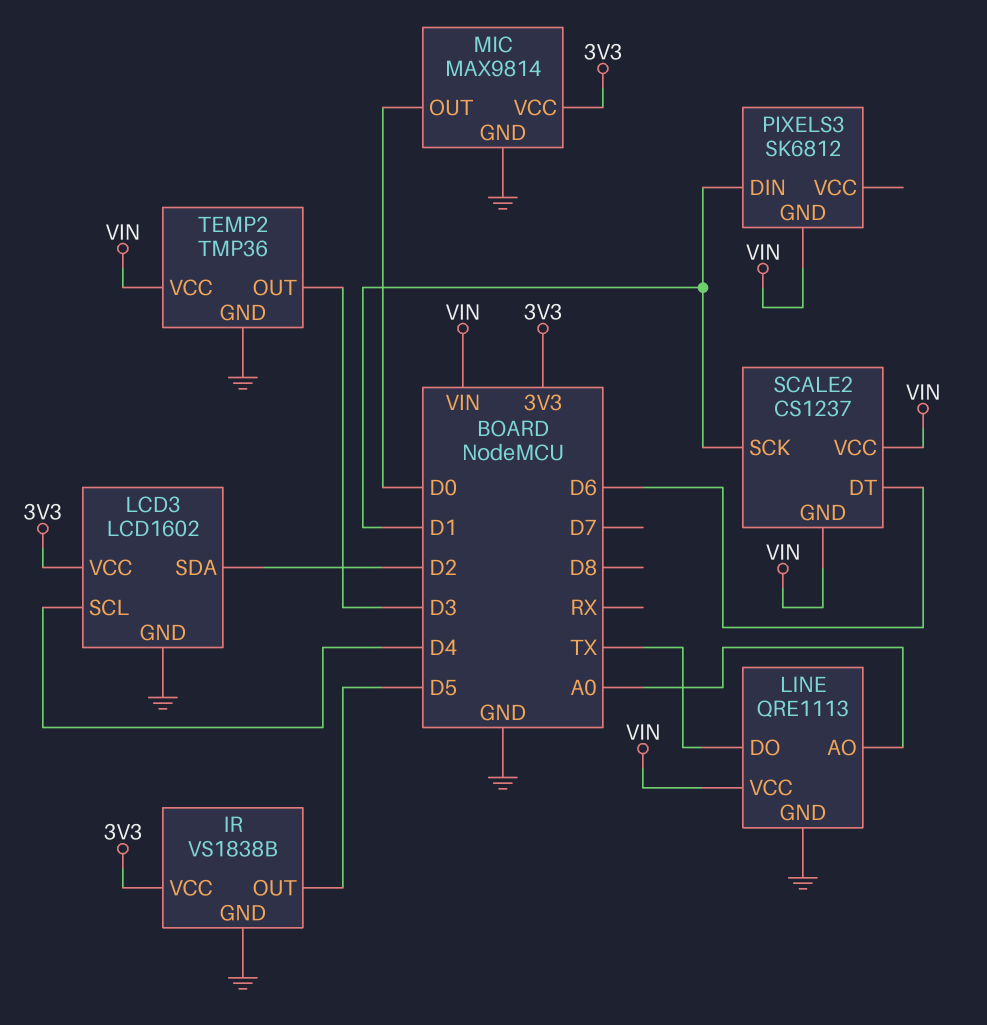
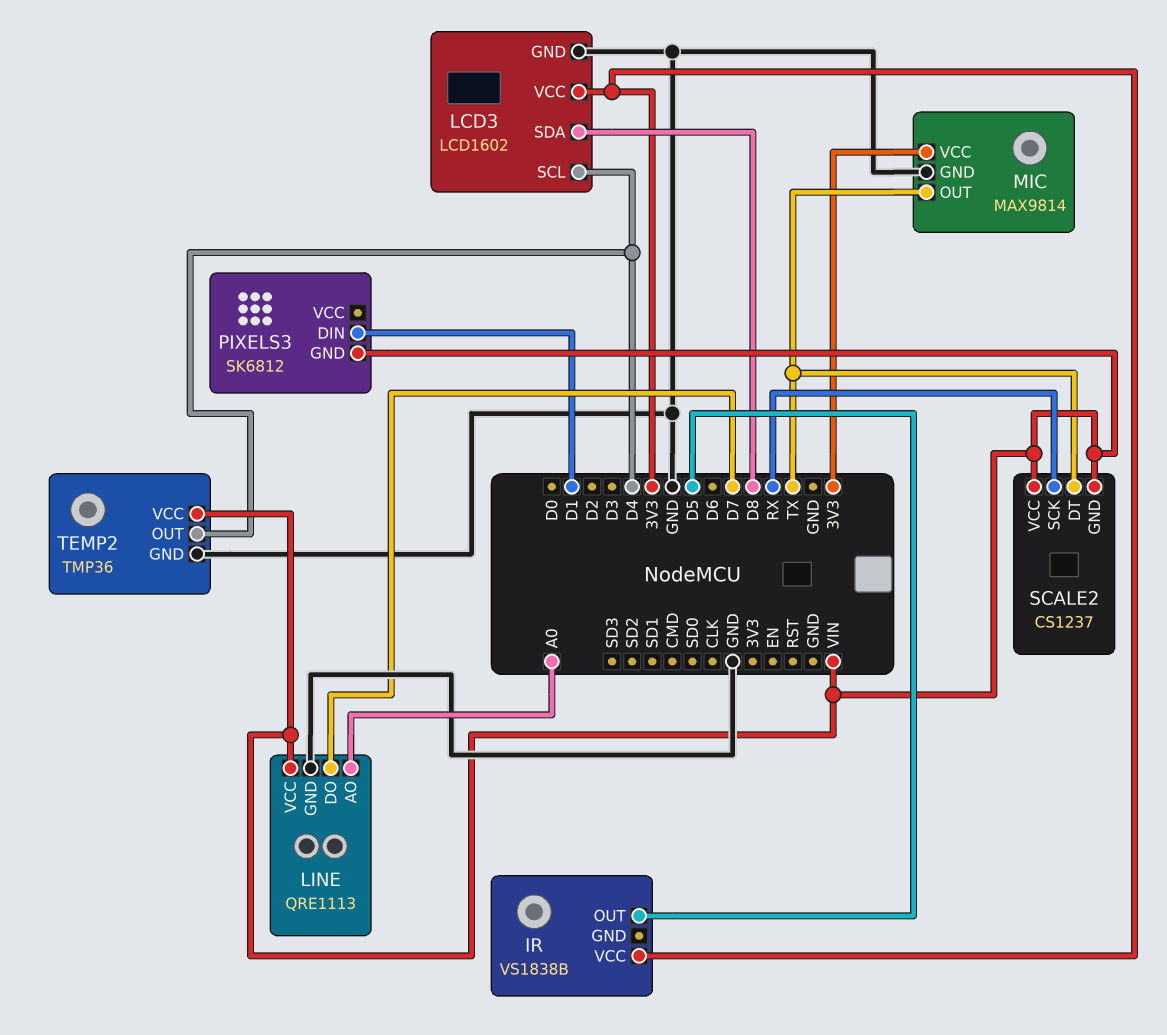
IR pin GND: GND -> none
LCD3 pin SDA: D2 -> D8
LINE pin DO: TX -> D7
MIC pin OUT: D0 -> TX
SCALE2 pin DT: D6 -> TX
SCALE2 pin SCK: D1 -> RX
TEMP2 pin OUT: D3 -> D4

